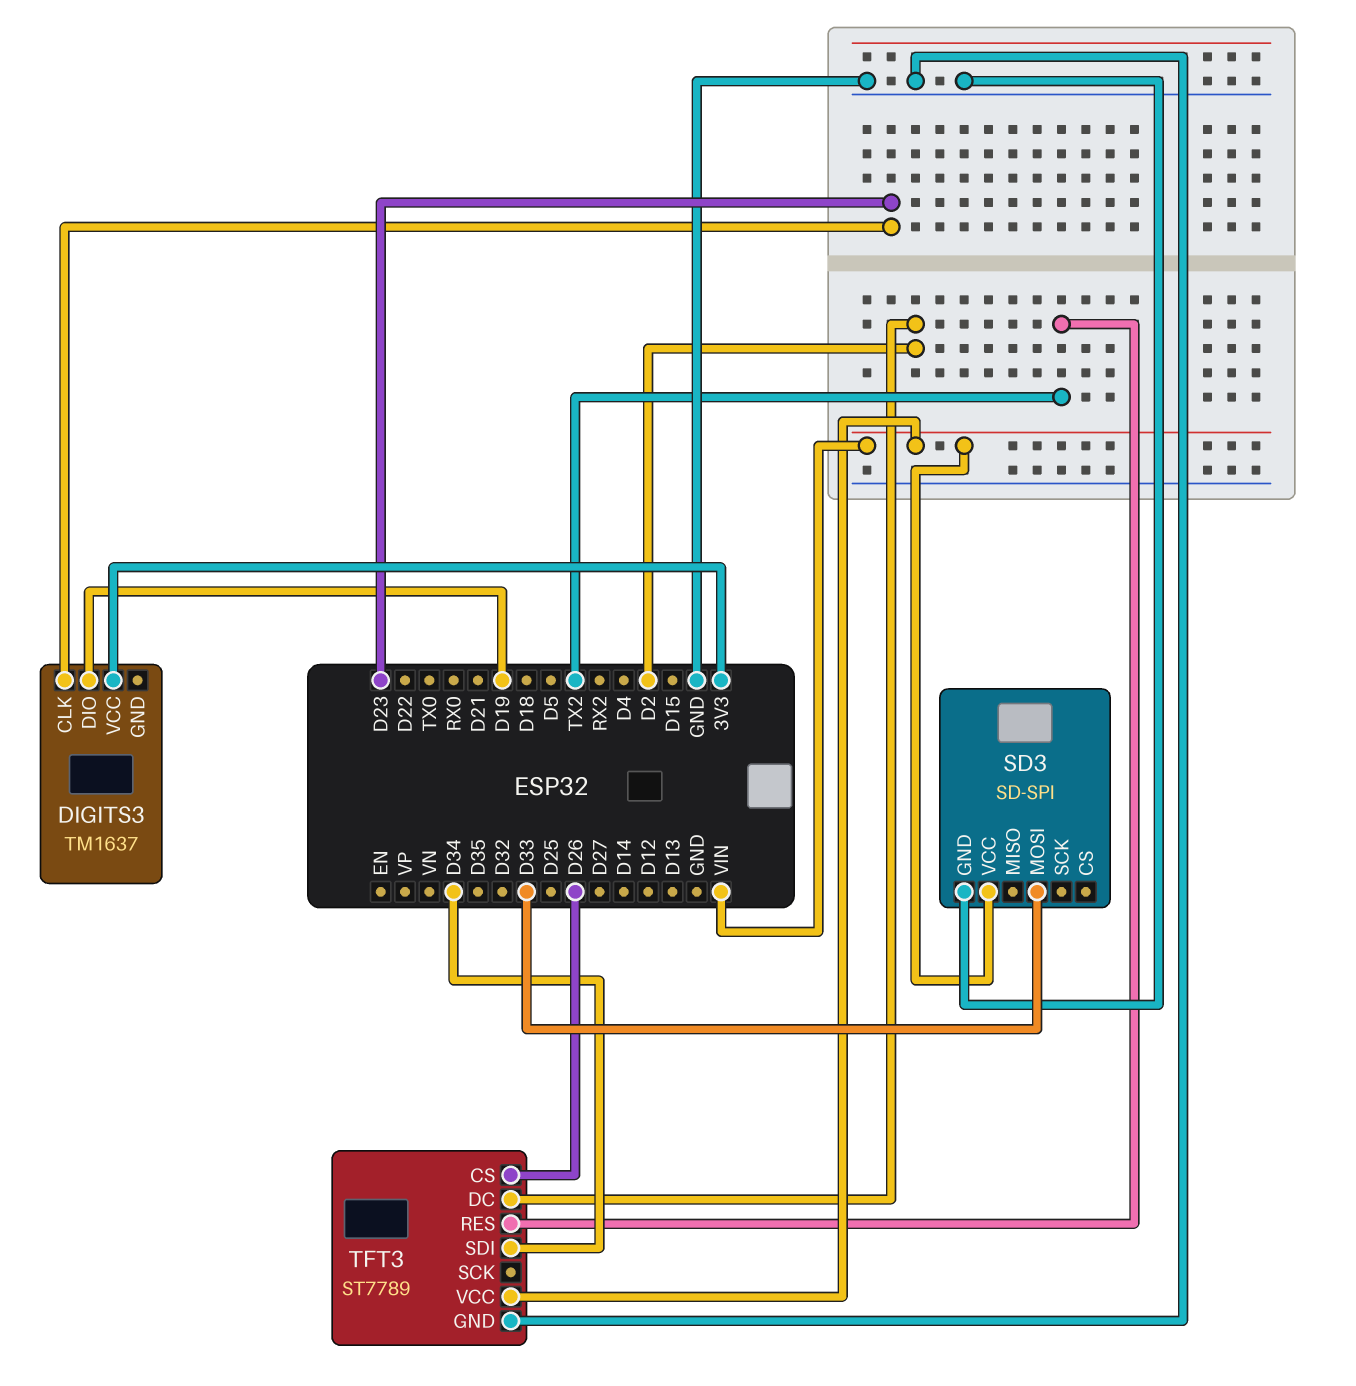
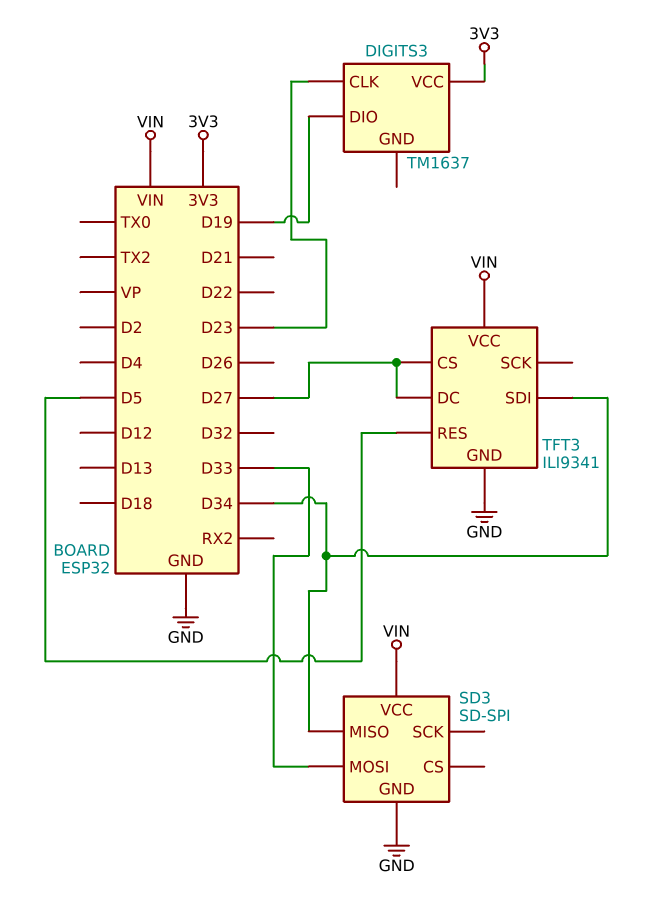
SD3 pin MISO: none -> D34
TFT3: ST7789 -> ILI9341
TFT3 pin CS: D26 -> D27
TFT3 pin DC: D2 -> D27
TFT3 pin RES: TX2 -> D5

